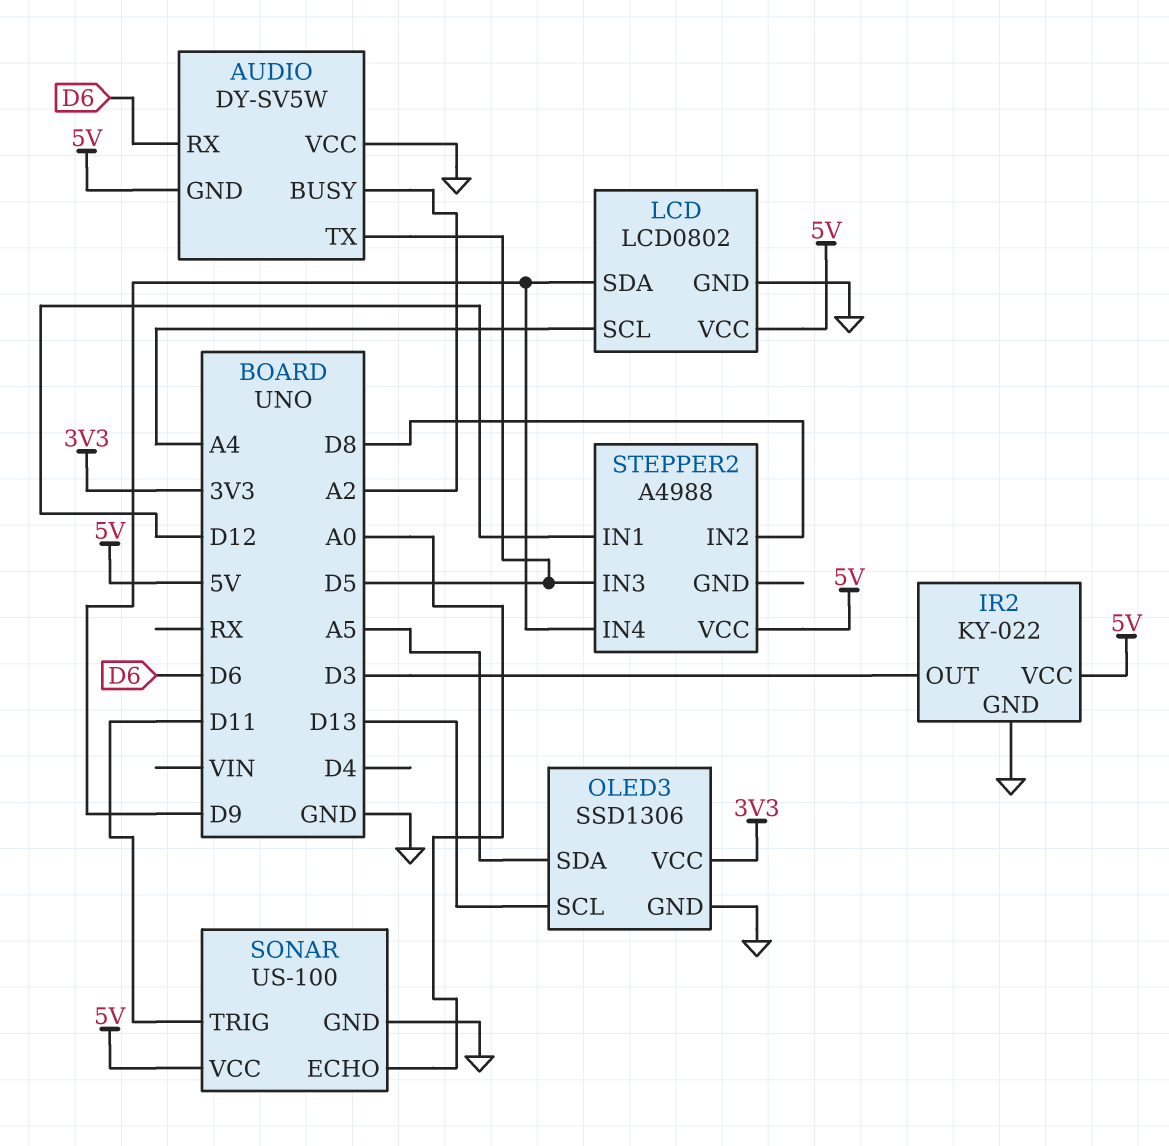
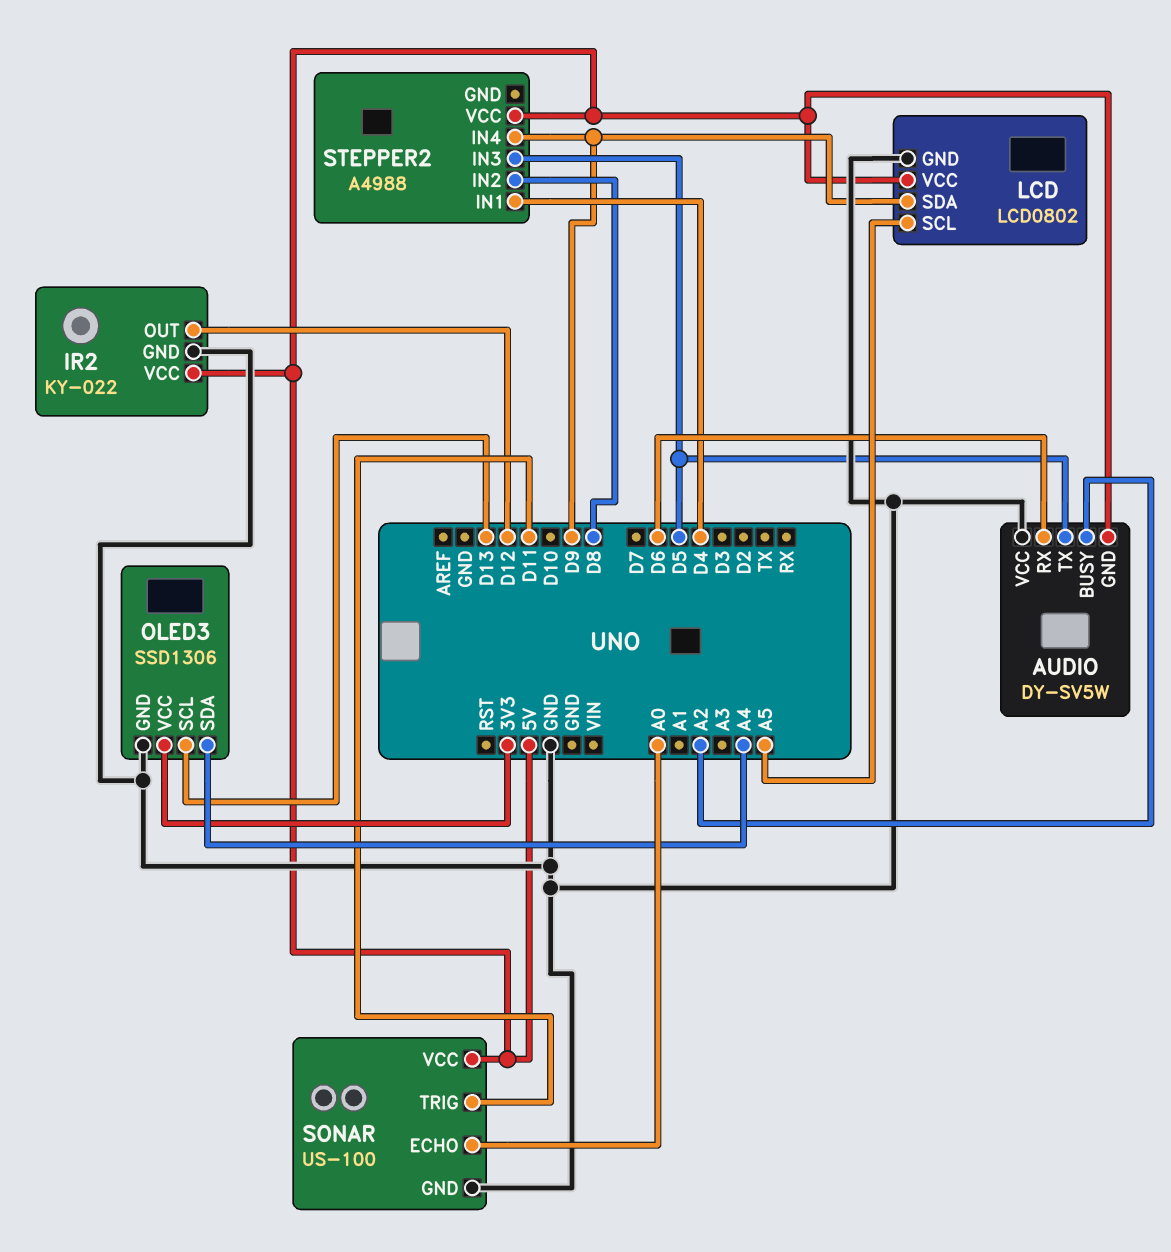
IR2 pin OUT: D3 -> D12
LCD pin SCL: A4 -> A5
OLED3 pin SDA: A5 -> A4
STEPPER2 pin IN1: D12 -> D4

